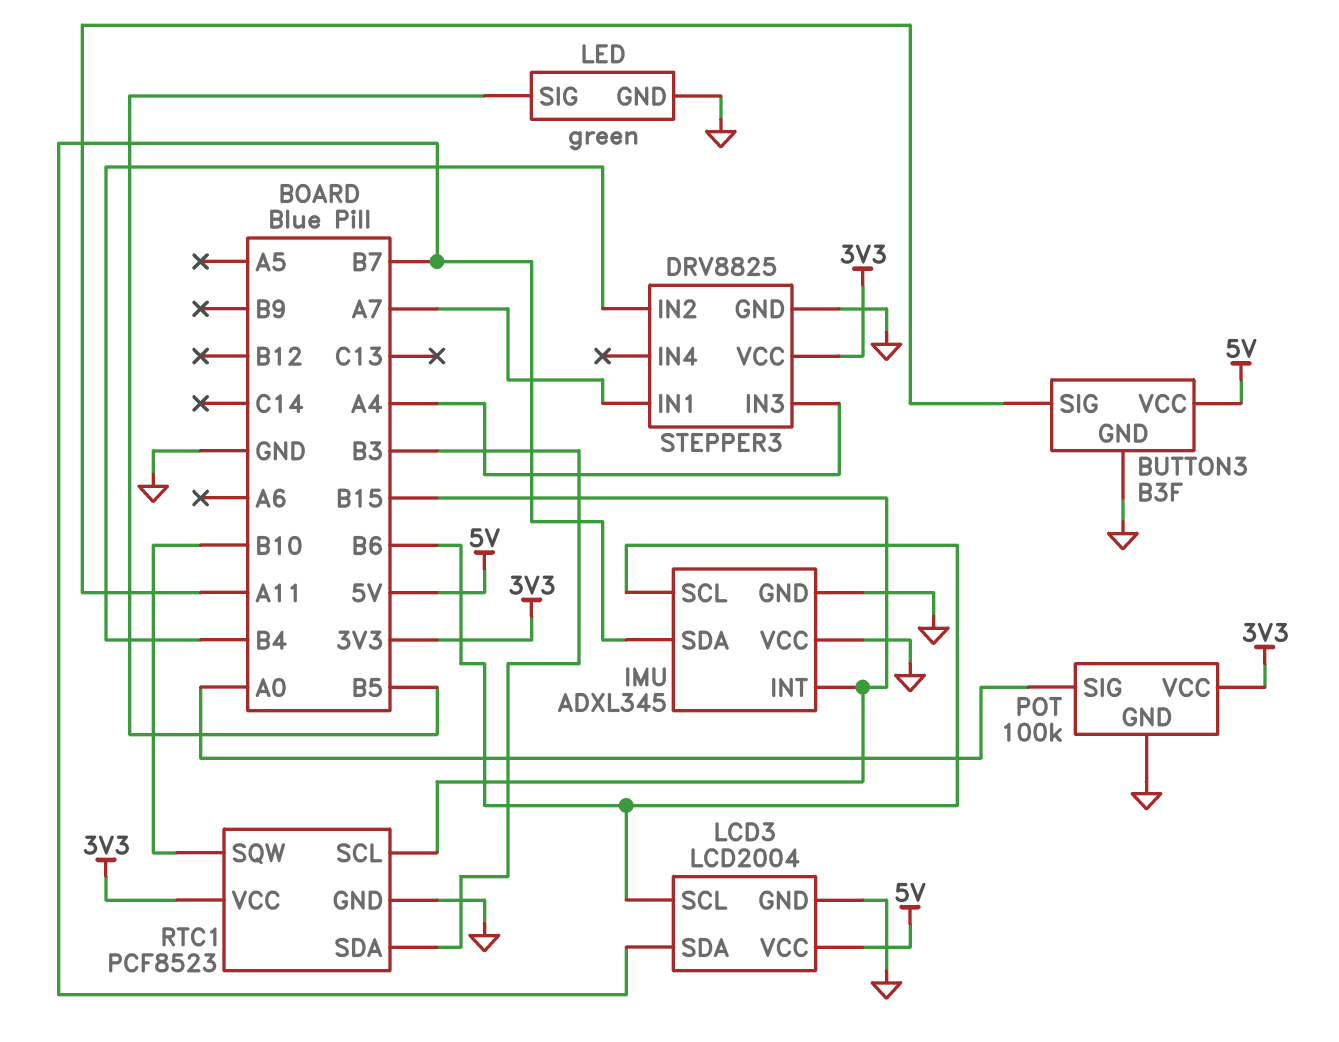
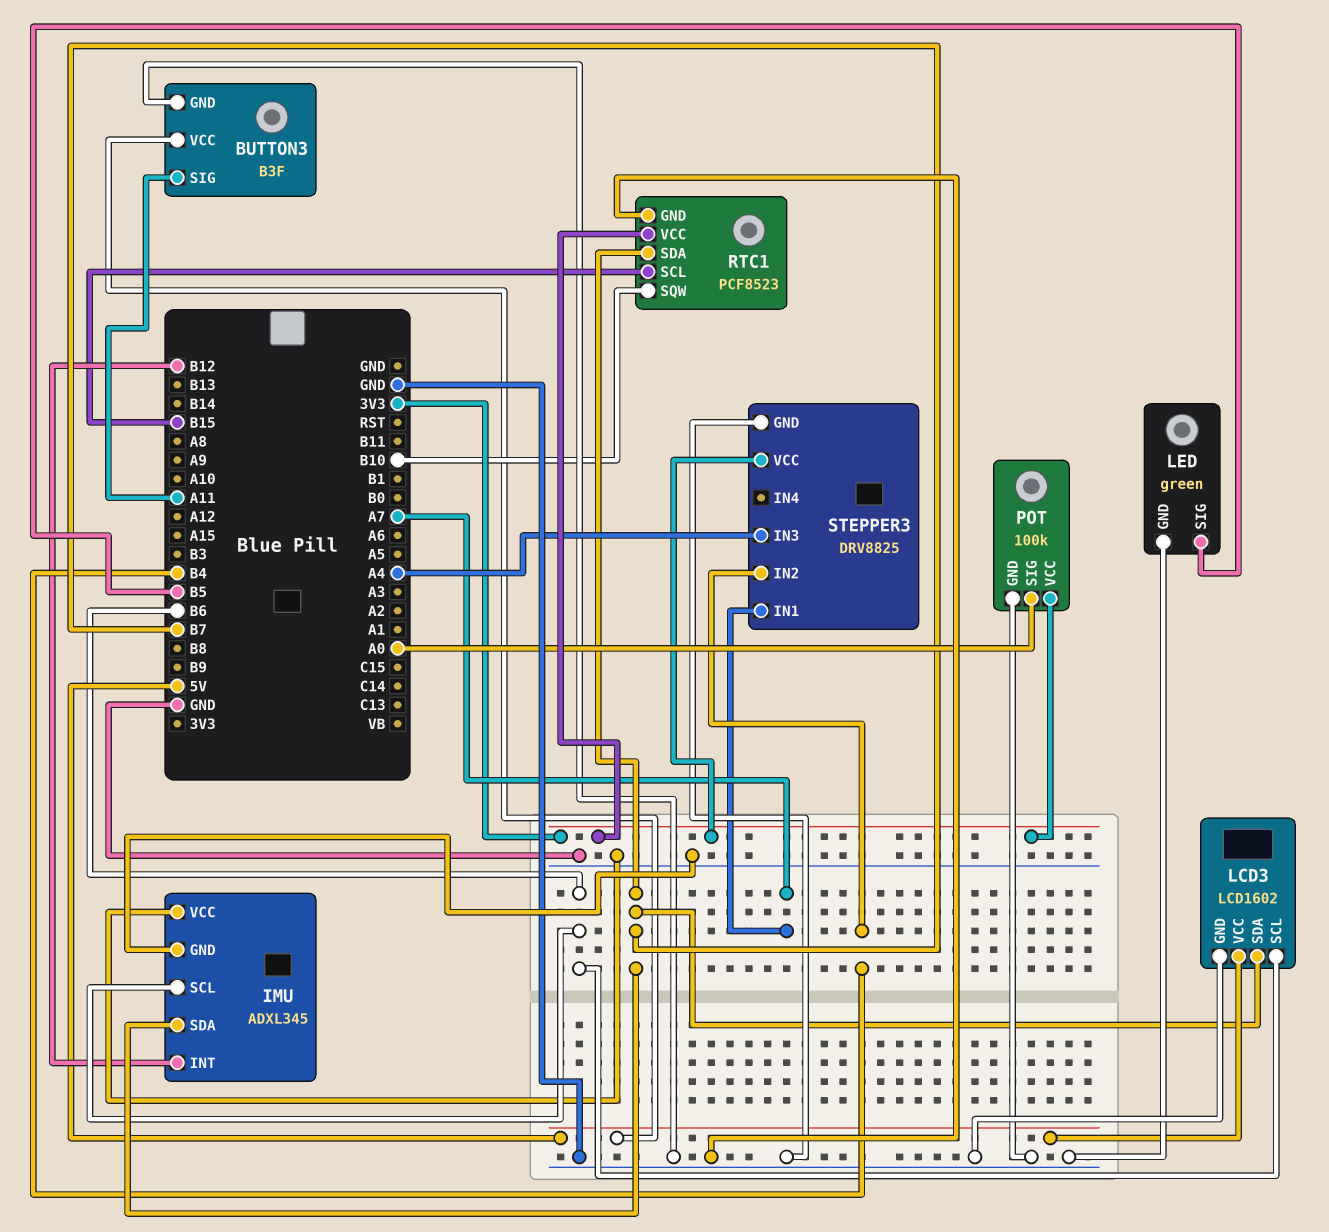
IMU pin INT: B15 -> B12
LCD3: LCD2004 -> LCD1602
RTC1 pin SDA: B3 -> B7

